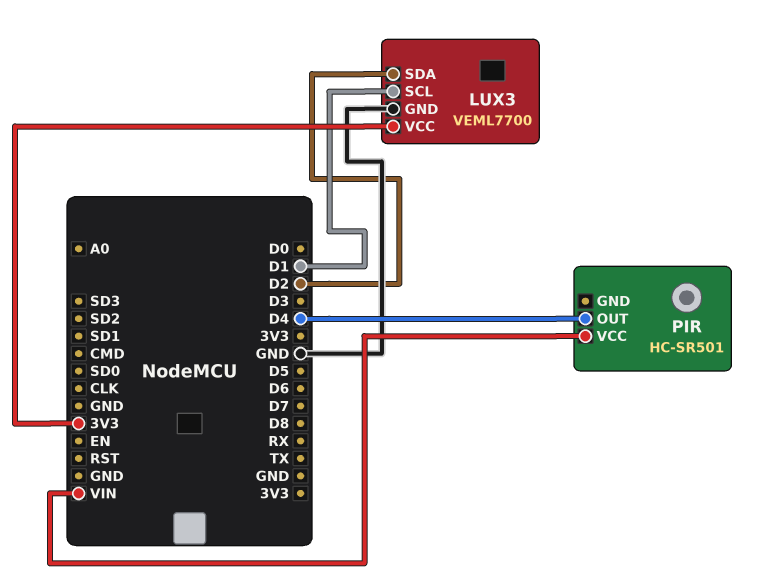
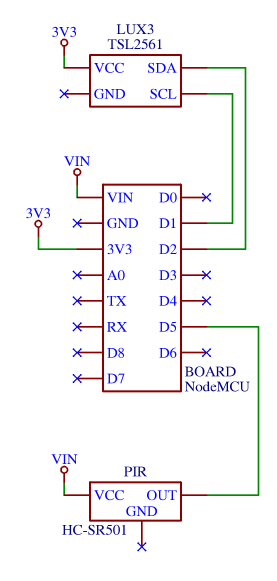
LUX3: VEML7700 -> TSL2561
LUX3 pin GND: GND -> none
PIR pin OUT: D4 -> D5

